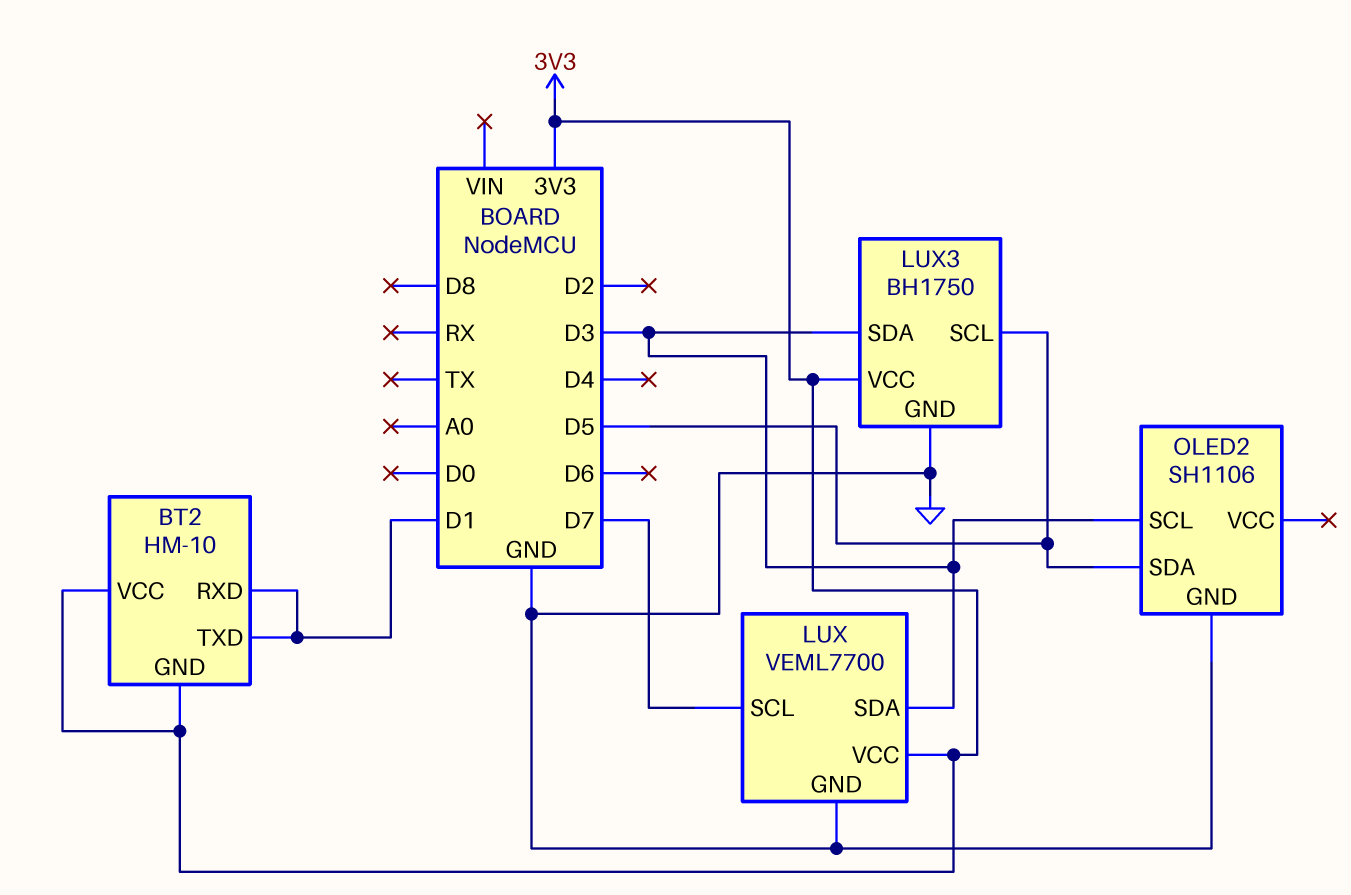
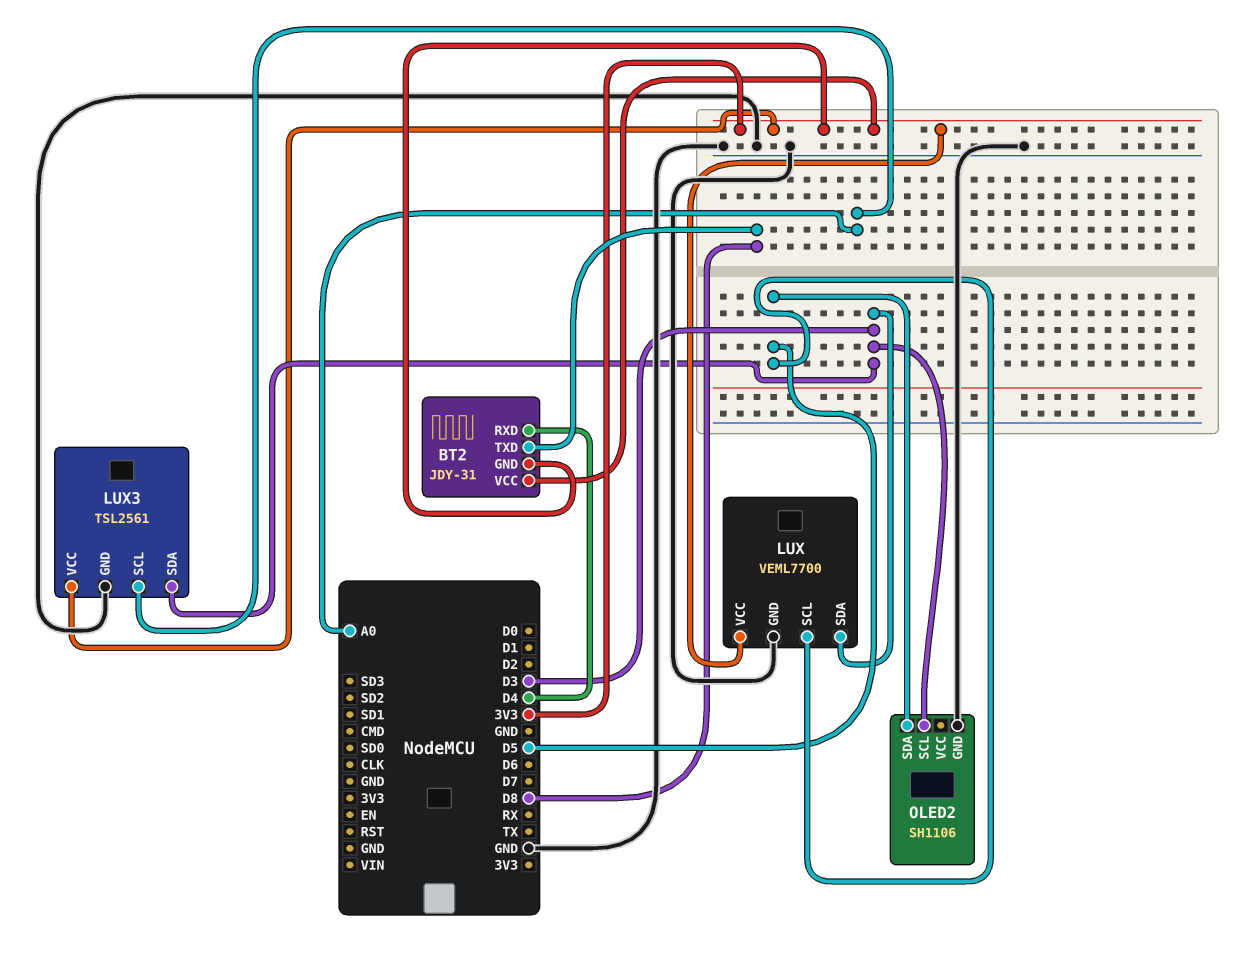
BT2: HM-10 -> JDY-31
BT2 pin RXD: D1 -> D4
BT2 pin TXD: D1 -> D8
LUX pin SCL: D7 -> D5
LUX3: BH1750 -> TSL2561
LUX3 pin SCL: D5 -> A0

